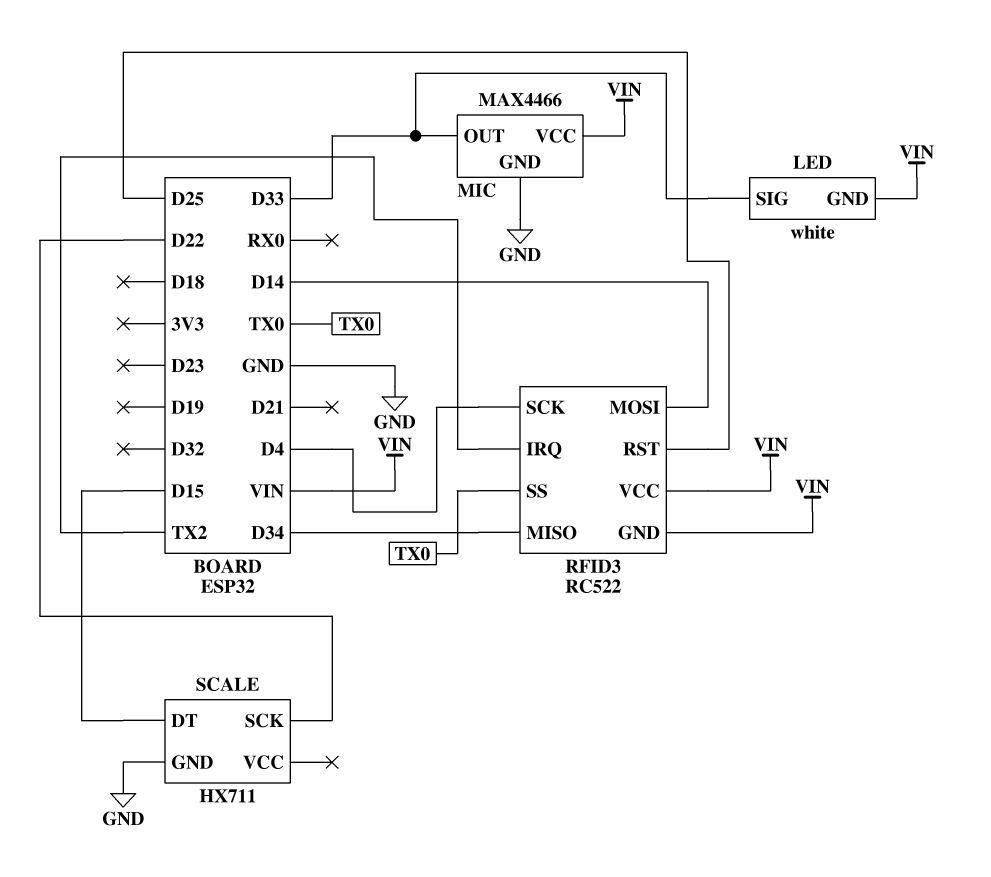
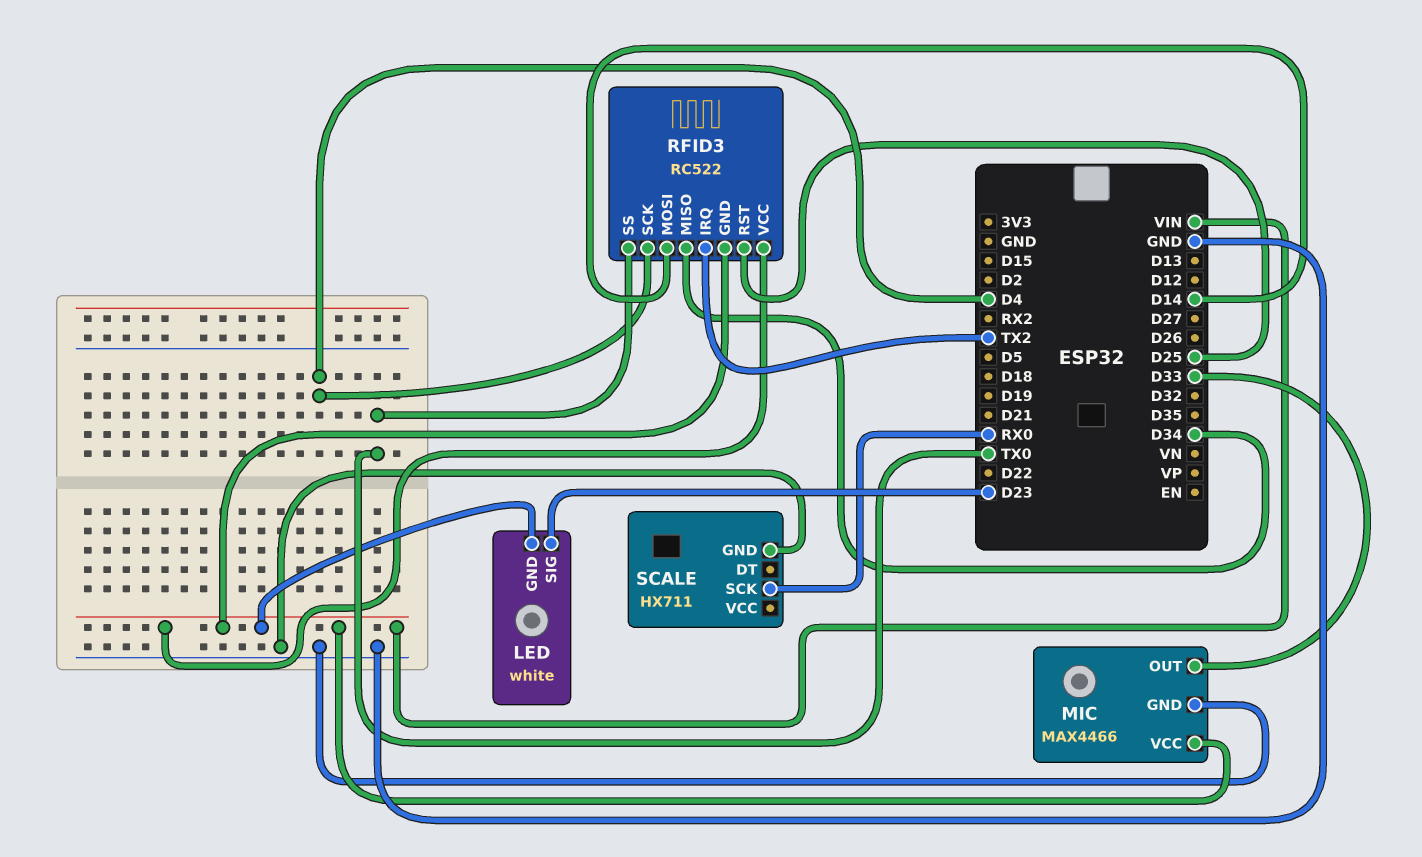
LED pin SIG: D33 -> D23
SCALE pin DT: D15 -> none
SCALE pin SCK: D22 -> RX0

